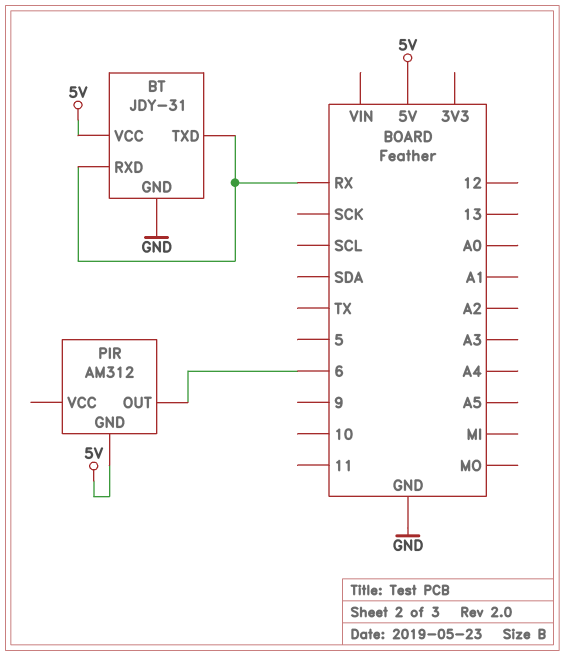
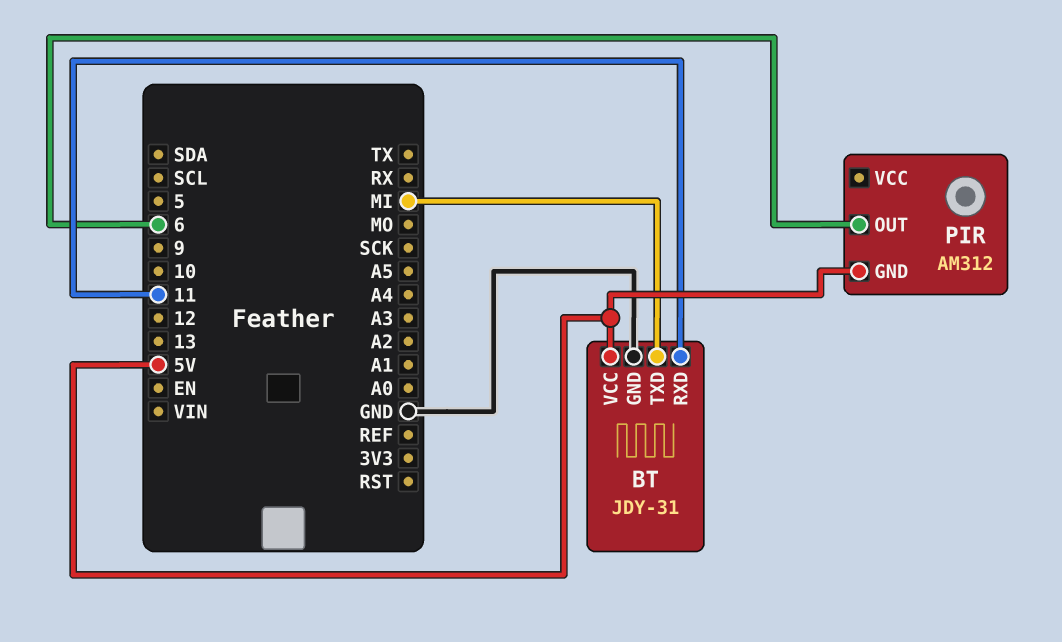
BT pin RXD: RX -> 11
BT pin TXD: RX -> MI

